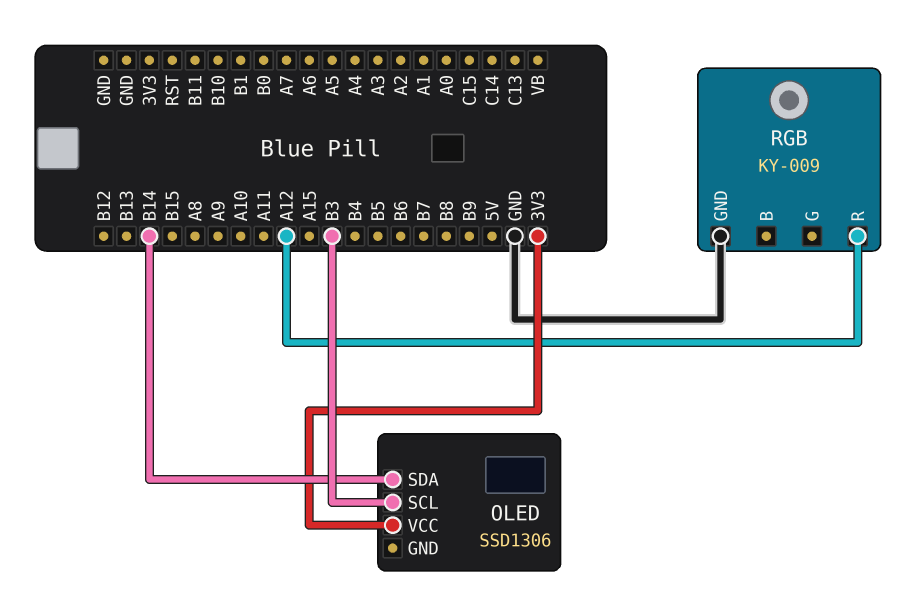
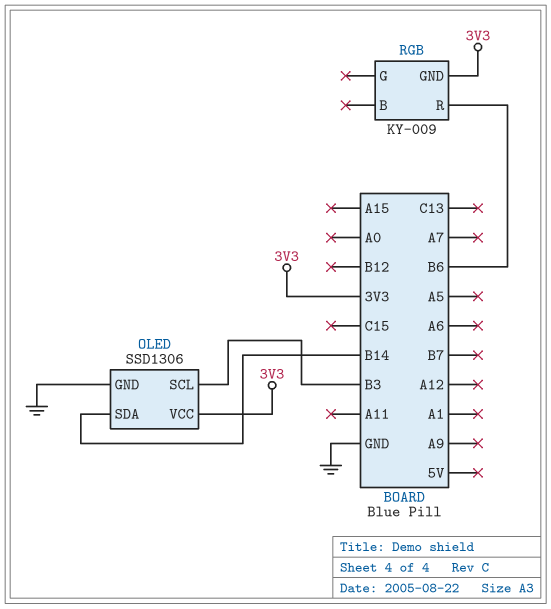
OLED pin GND: none -> GND
RGB pin GND: GND -> 3V3
RGB pin R: A12 -> B6

